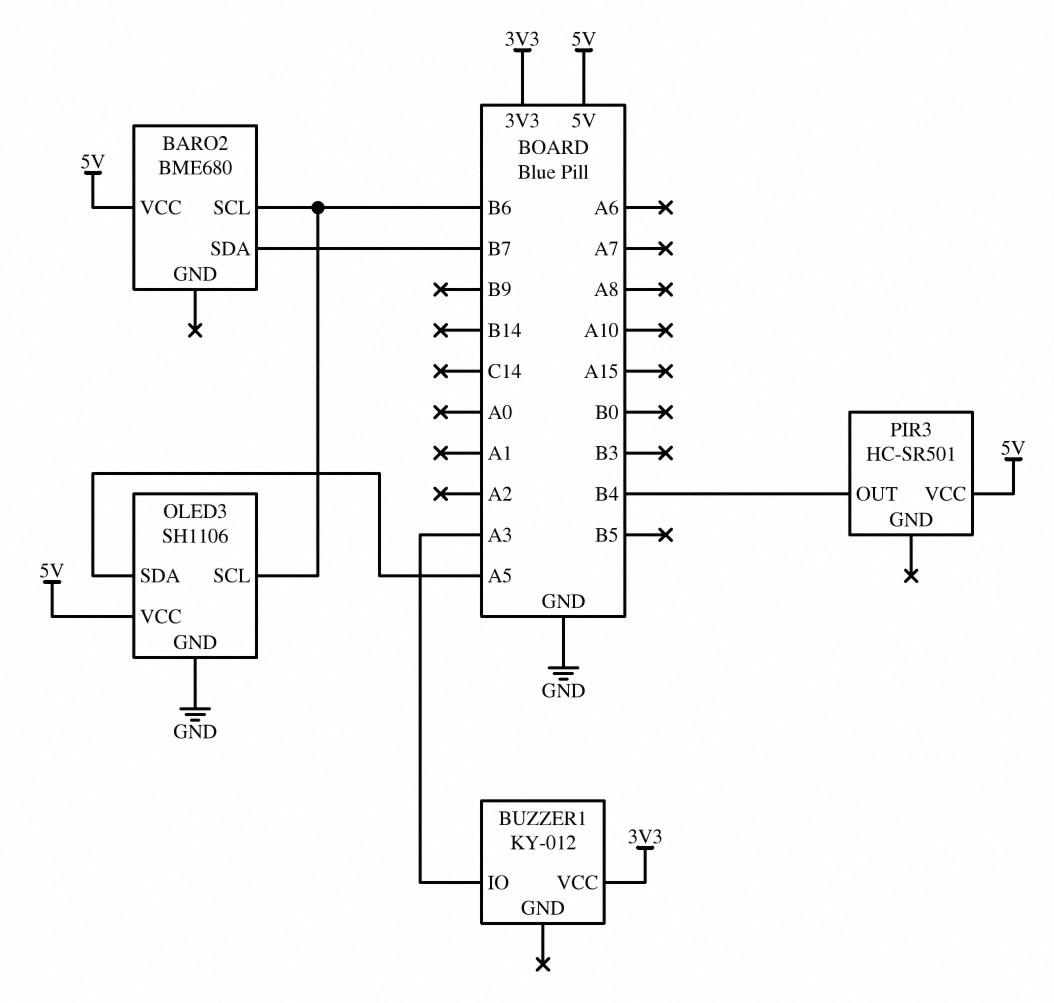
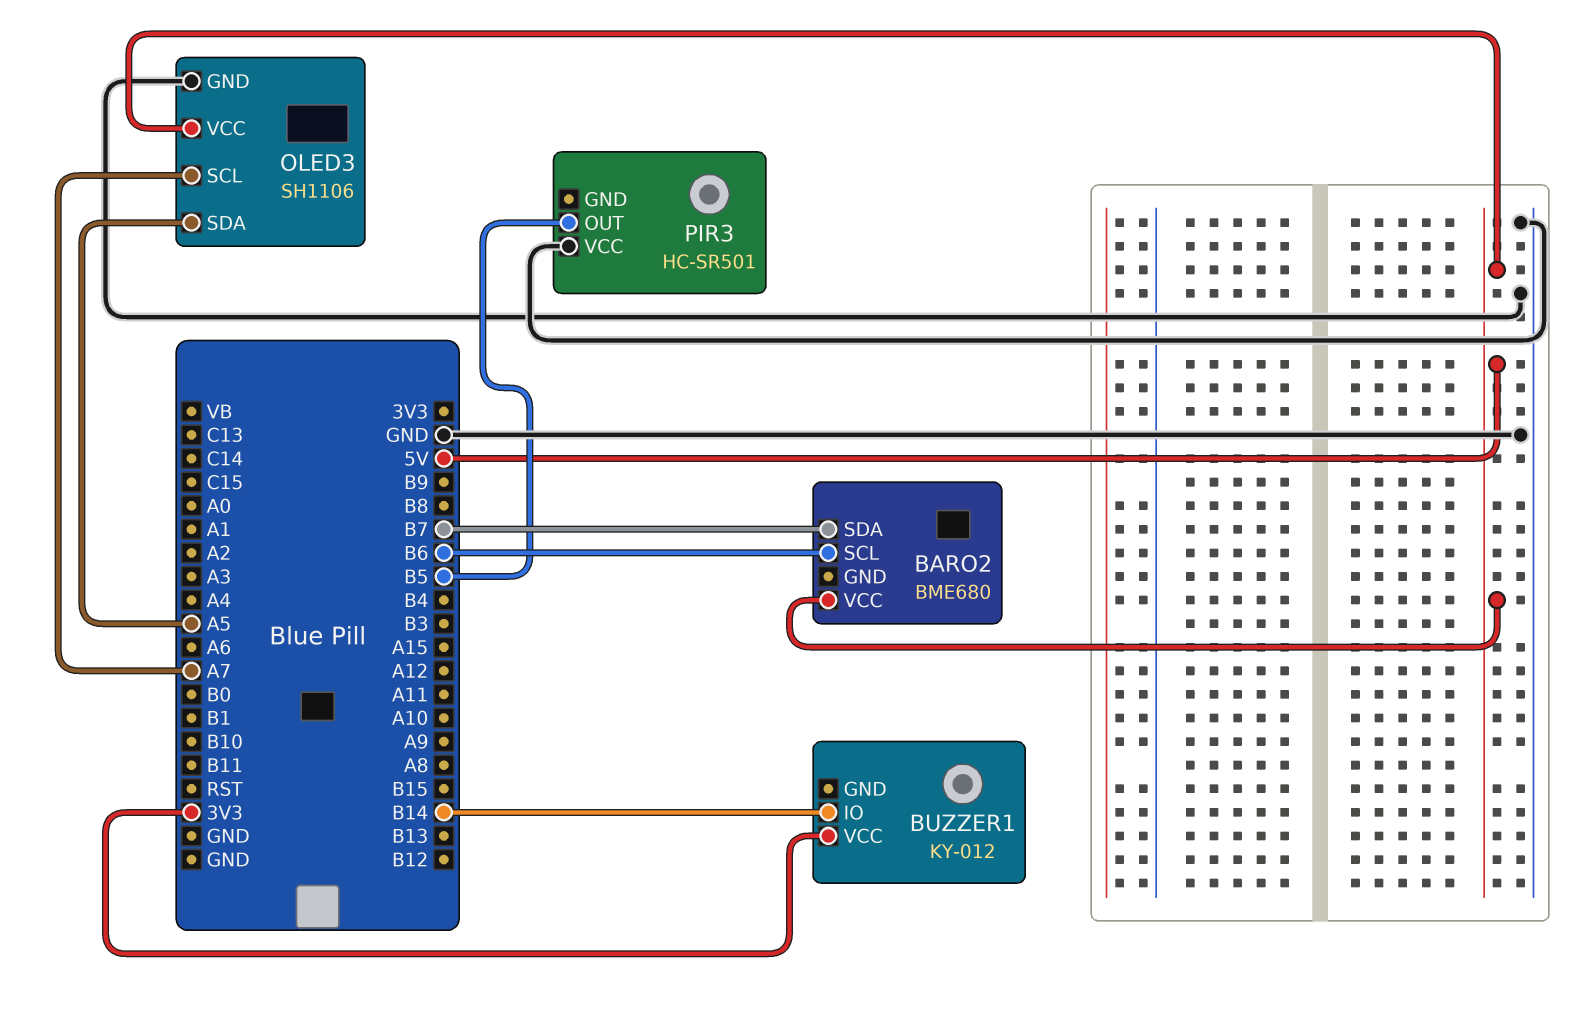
BUZZER1 pin IO: A3 -> B14
OLED3 pin SCL: B6 -> A7
PIR3 pin OUT: B4 -> B5
PIR3 pin VCC: 5V -> GND

